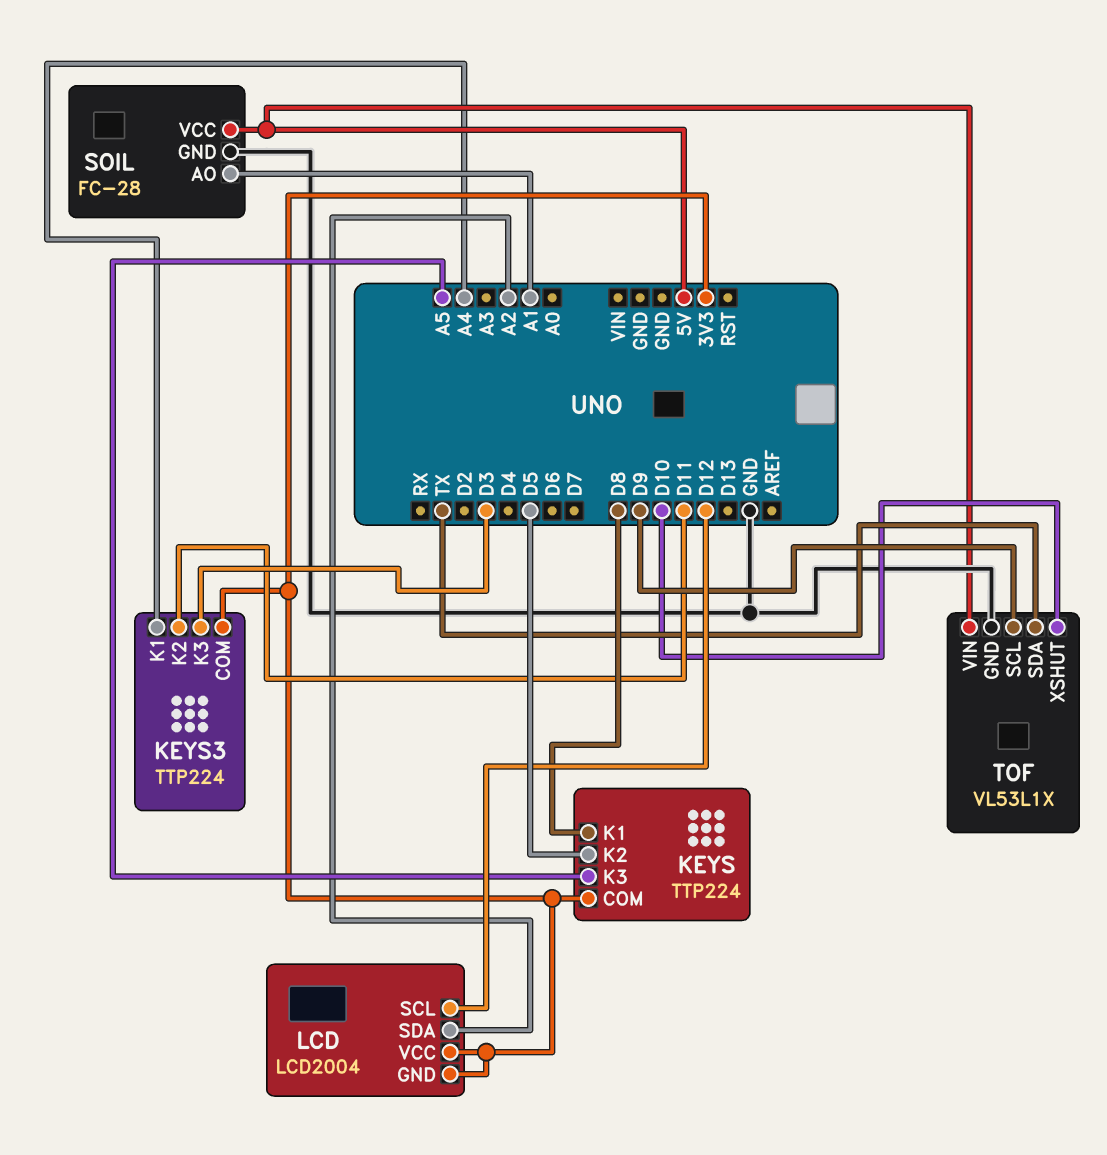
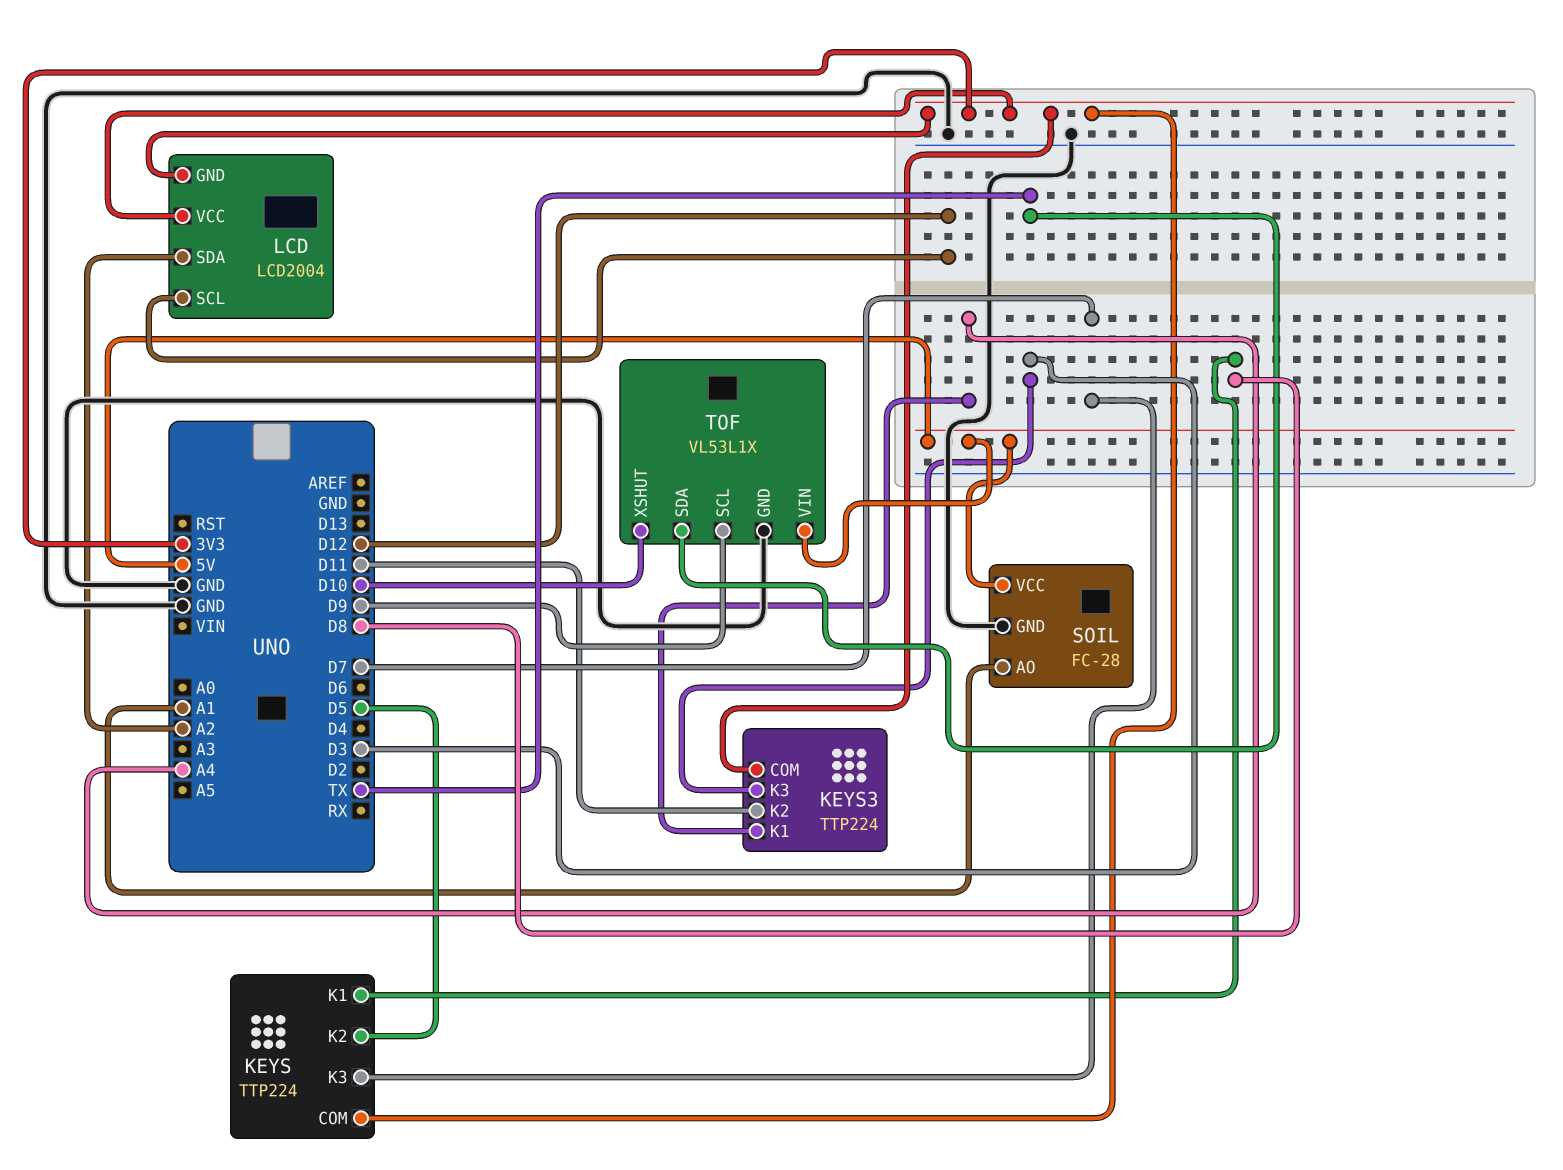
KEYS pin K3: A5 -> D7

